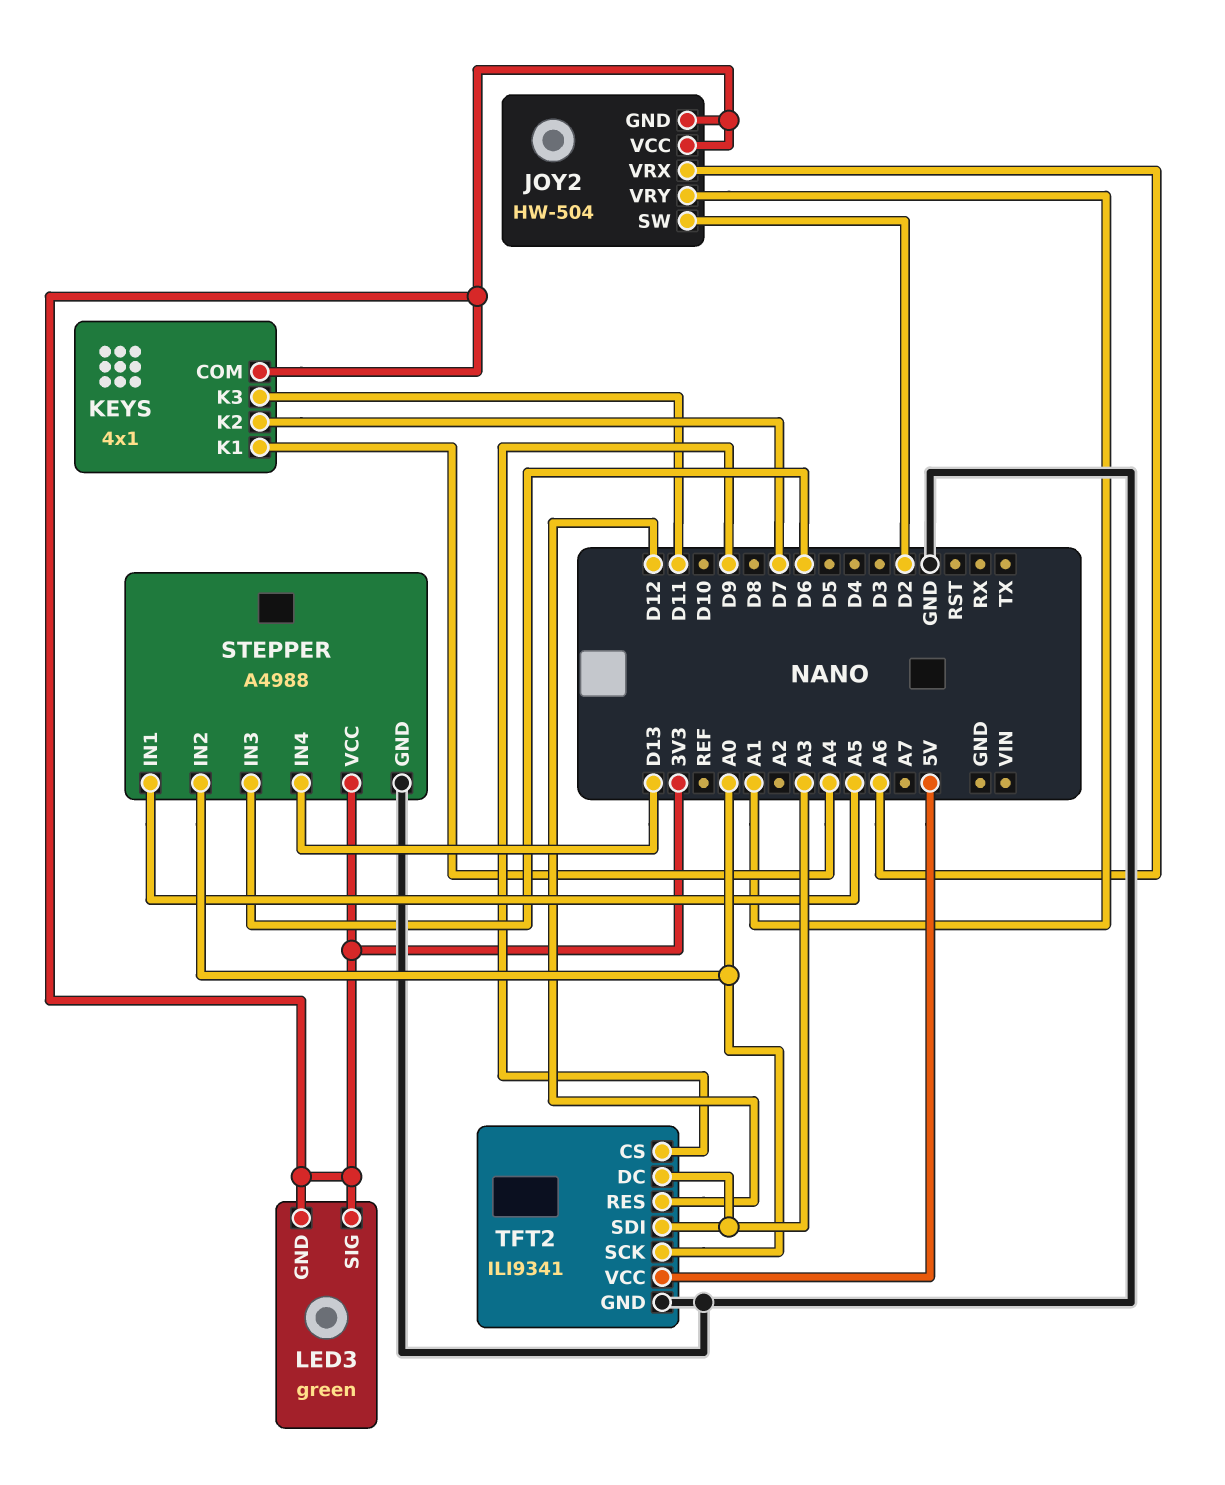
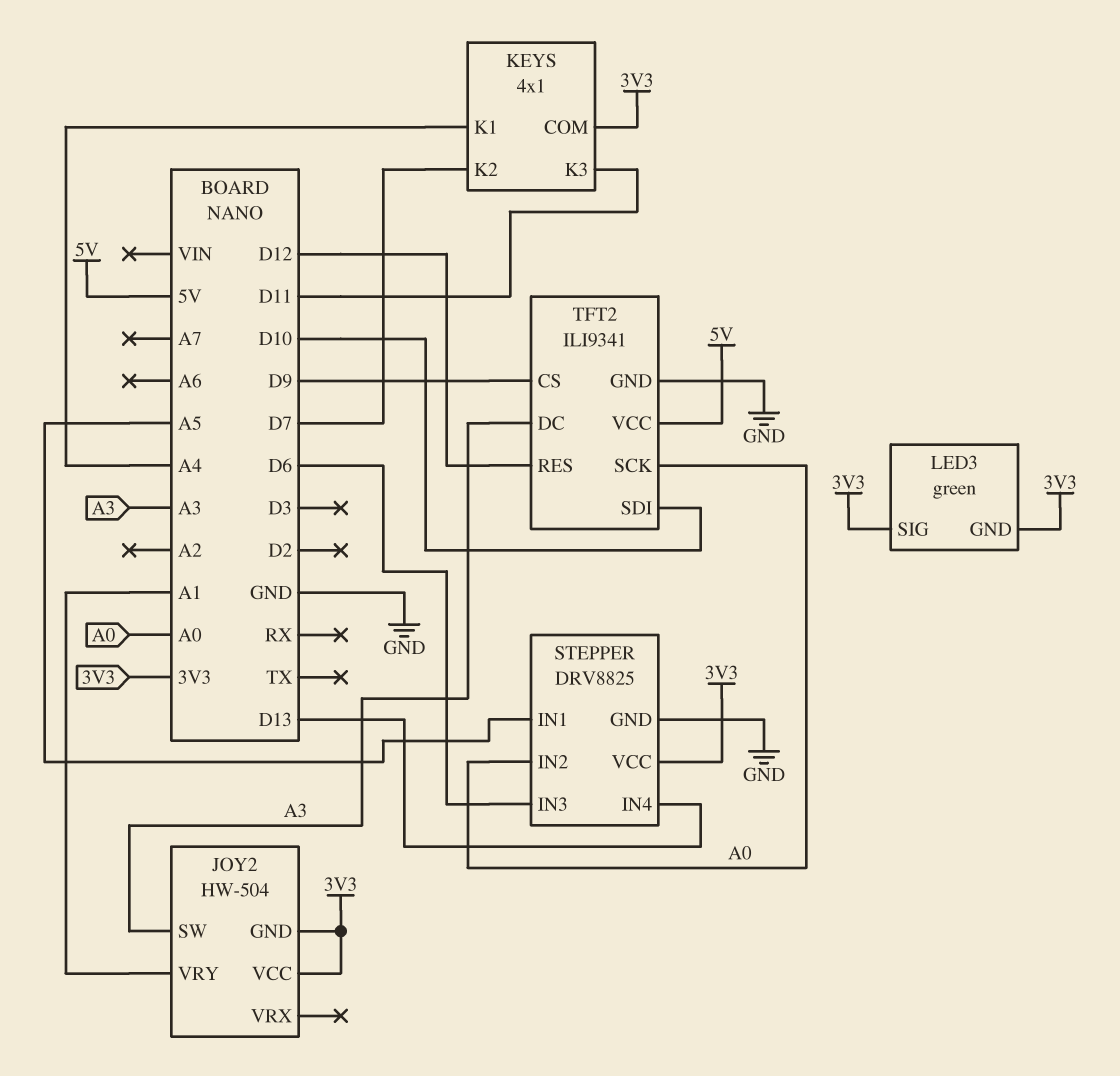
JOY2 pin SW: D2 -> A3
JOY2 pin VRX: A6 -> none
STEPPER: A4988 -> DRV8825
TFT2 pin SDI: A3 -> D10

